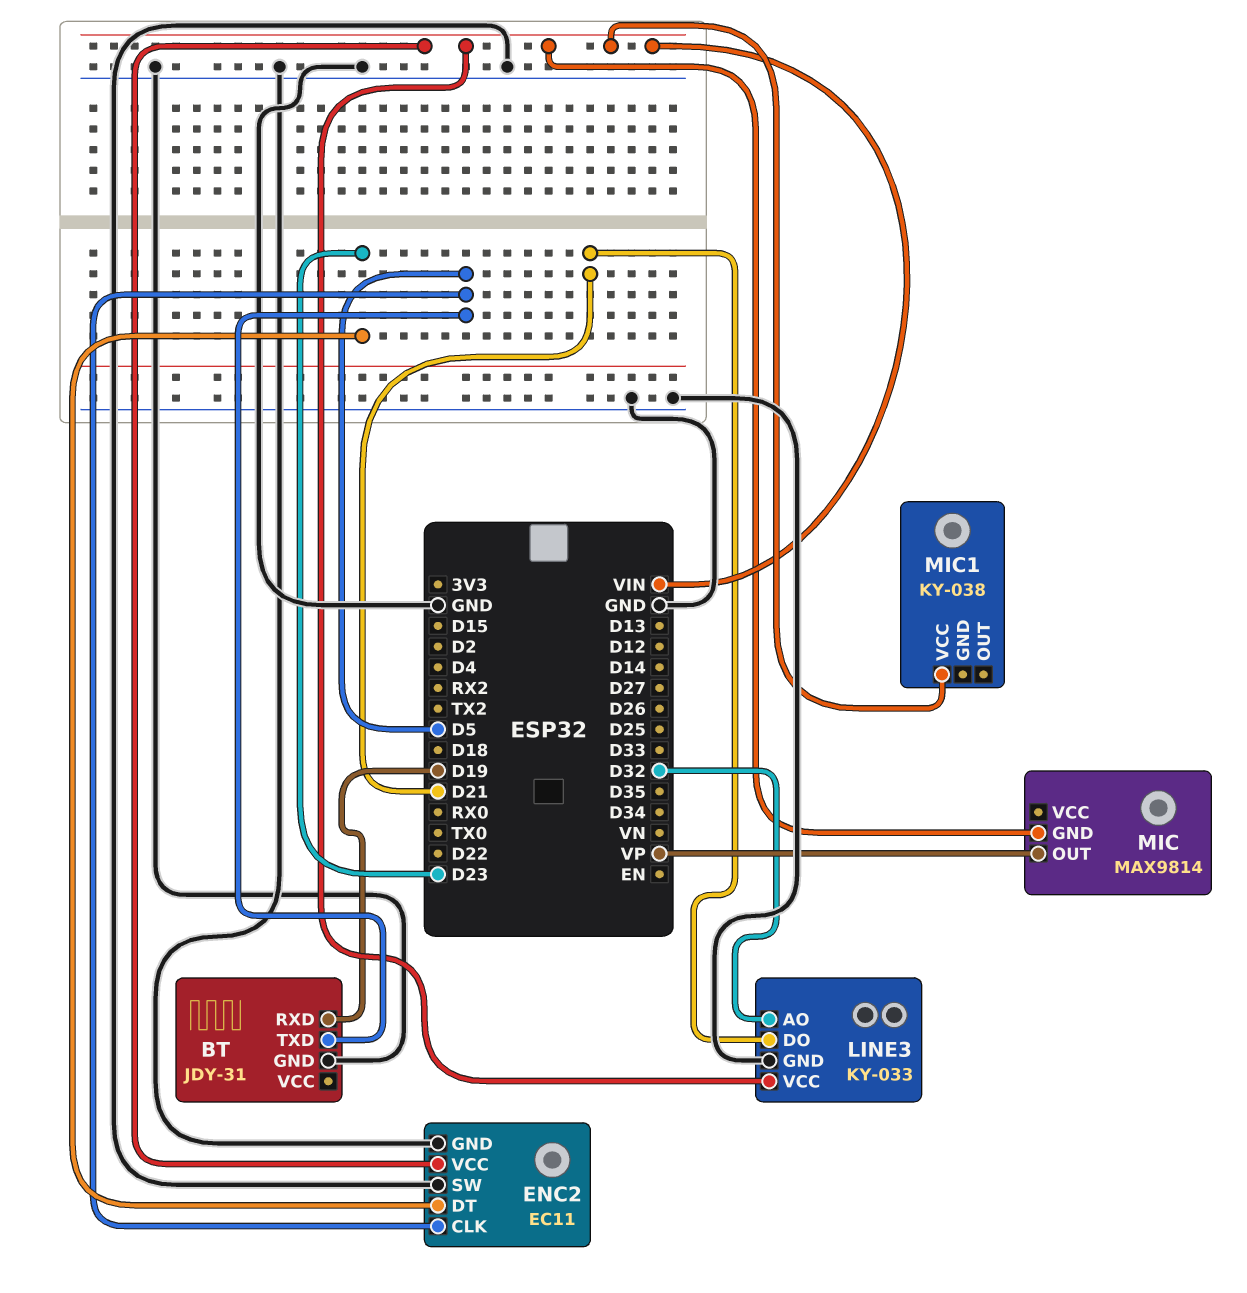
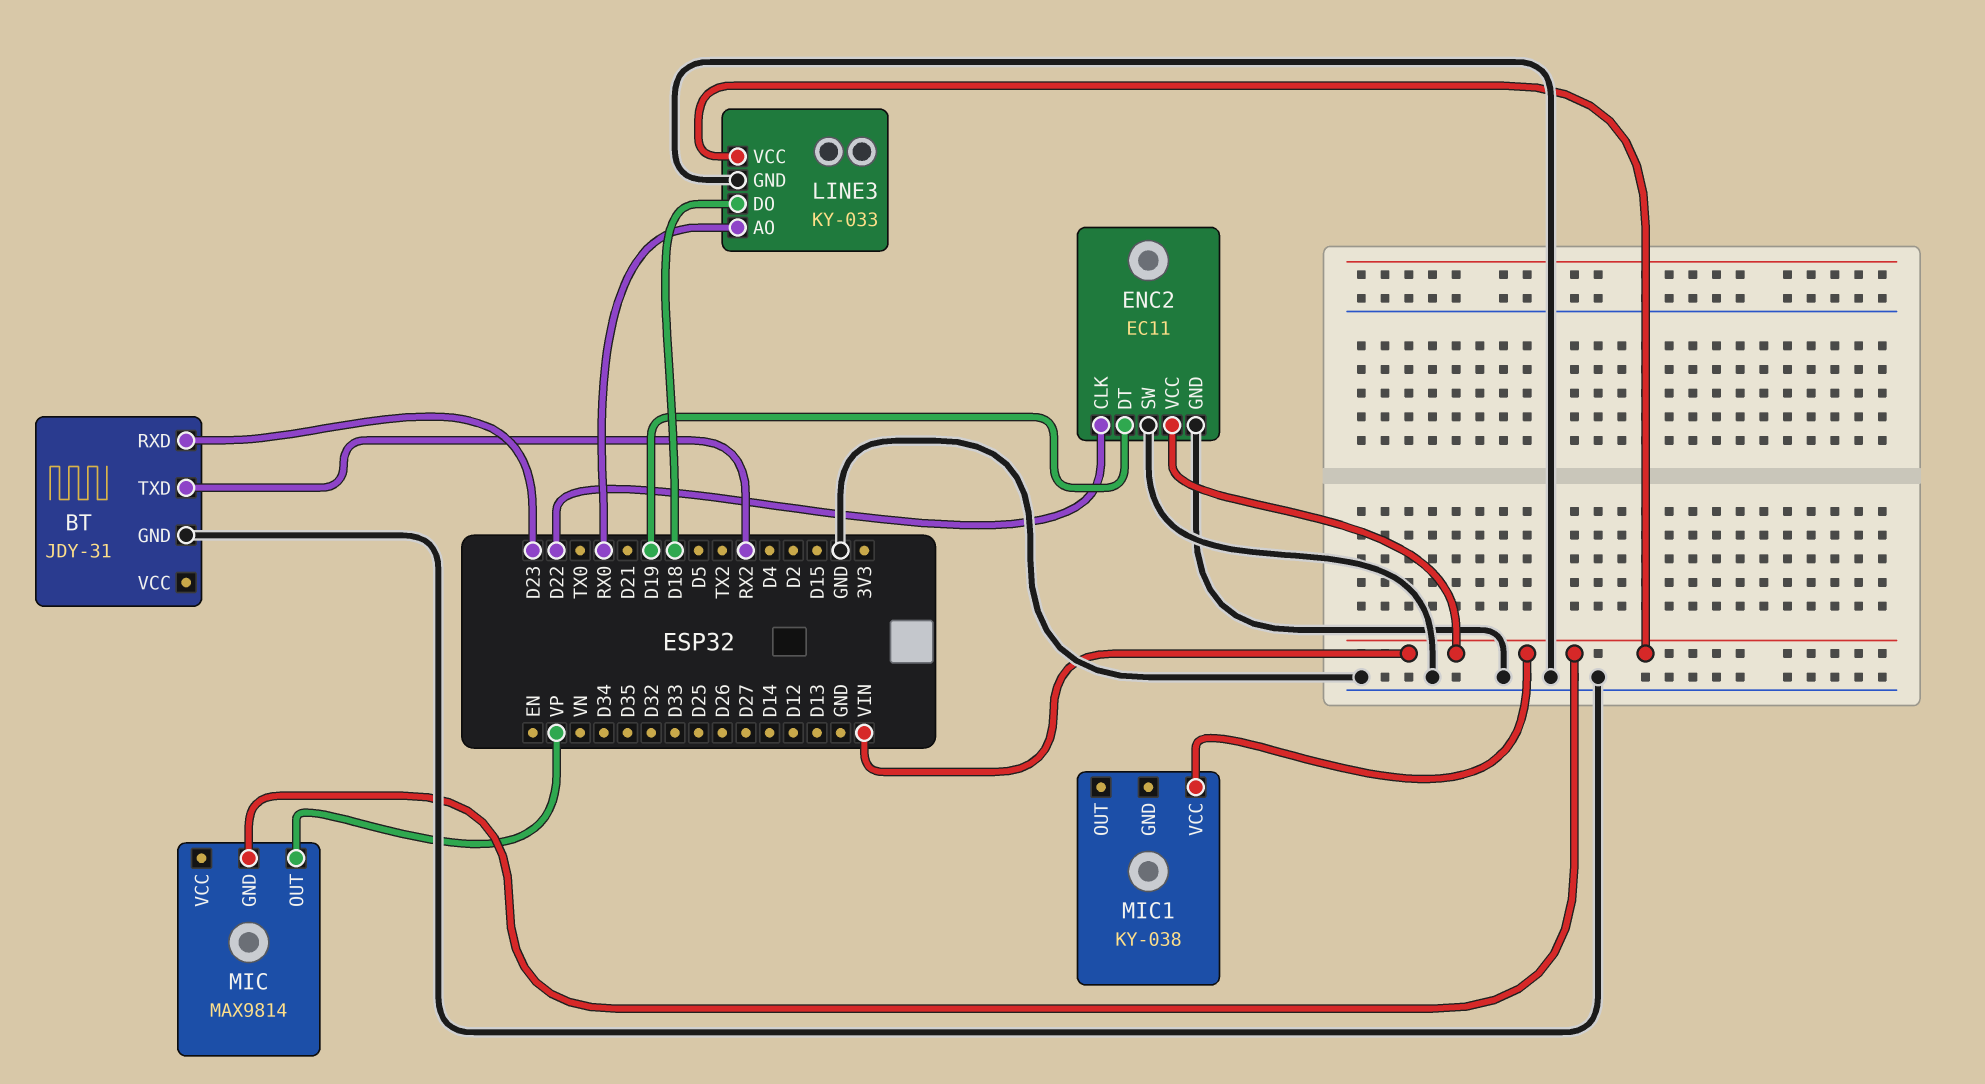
BT pin RXD: D19 -> D23
BT pin TXD: D5 -> RX2
ENC2 pin CLK: D5 -> D22
ENC2 pin DT: D23 -> D19
LINE3 pin AO: D32 -> RX0
LINE3 pin DO: D21 -> D18

